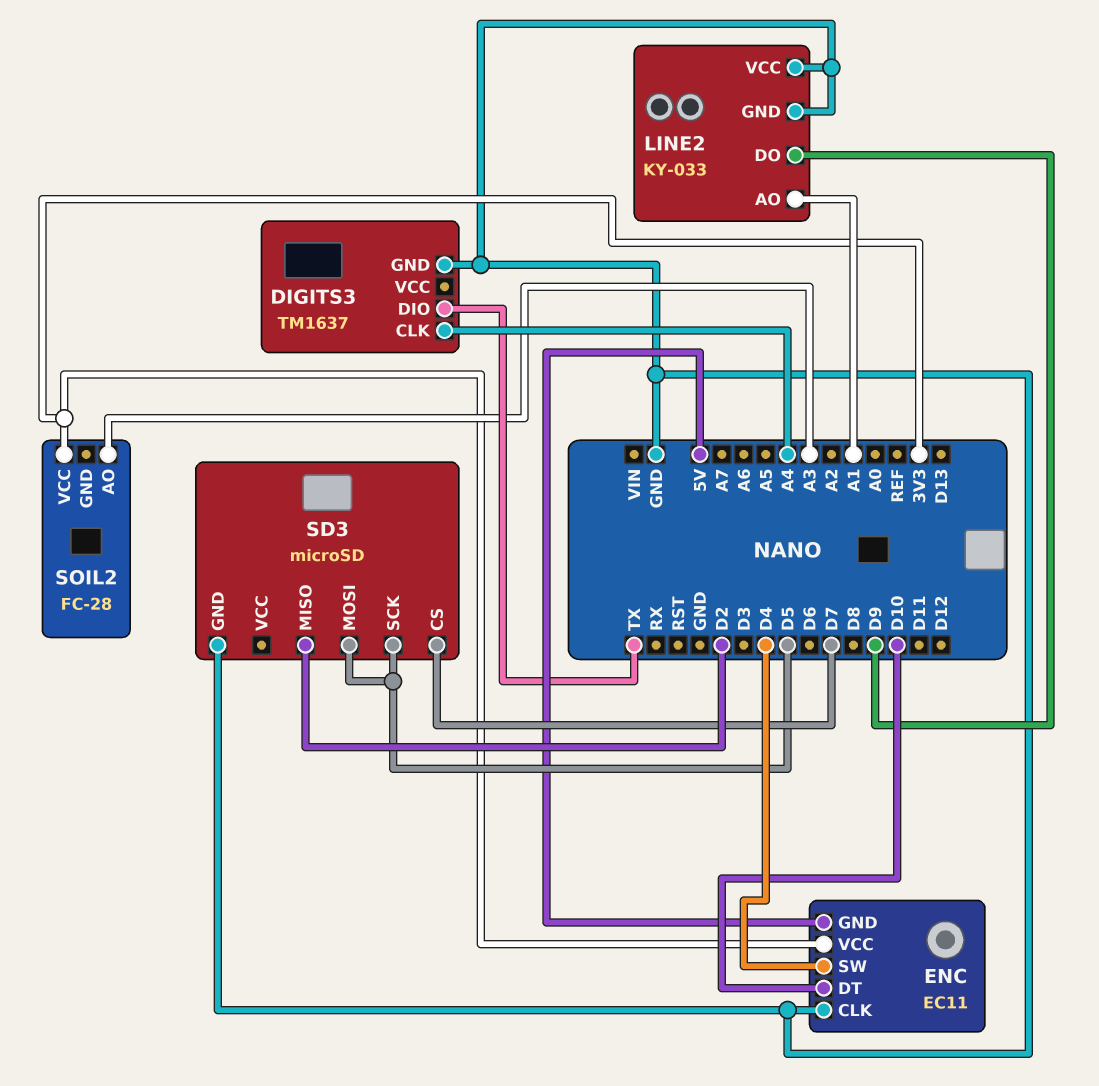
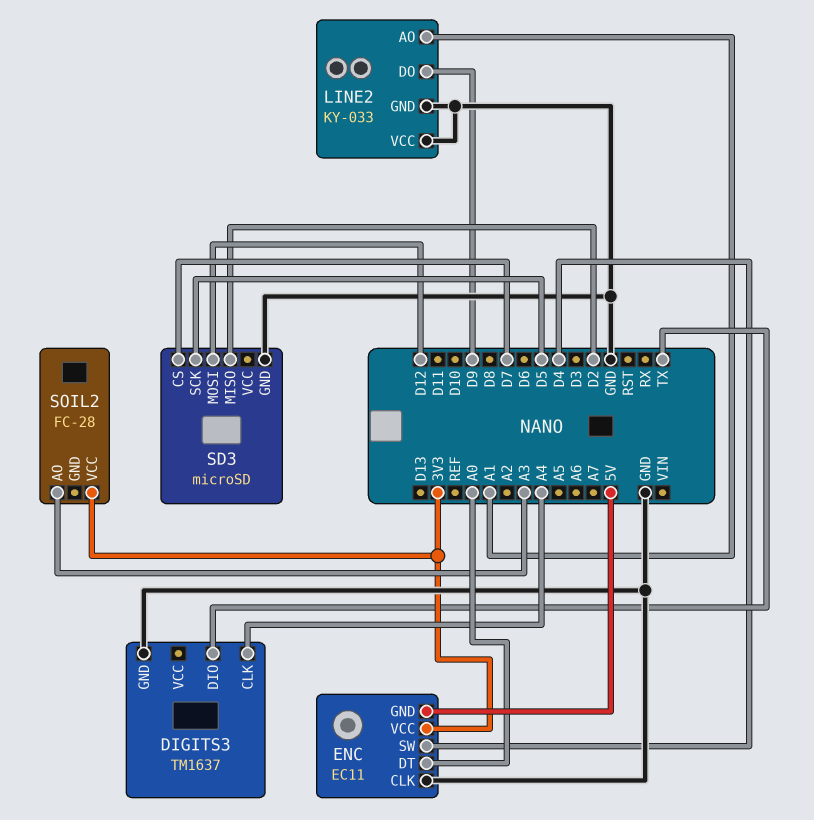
ENC pin DT: D10 -> A0
SD3 pin MOSI: D5 -> D12

